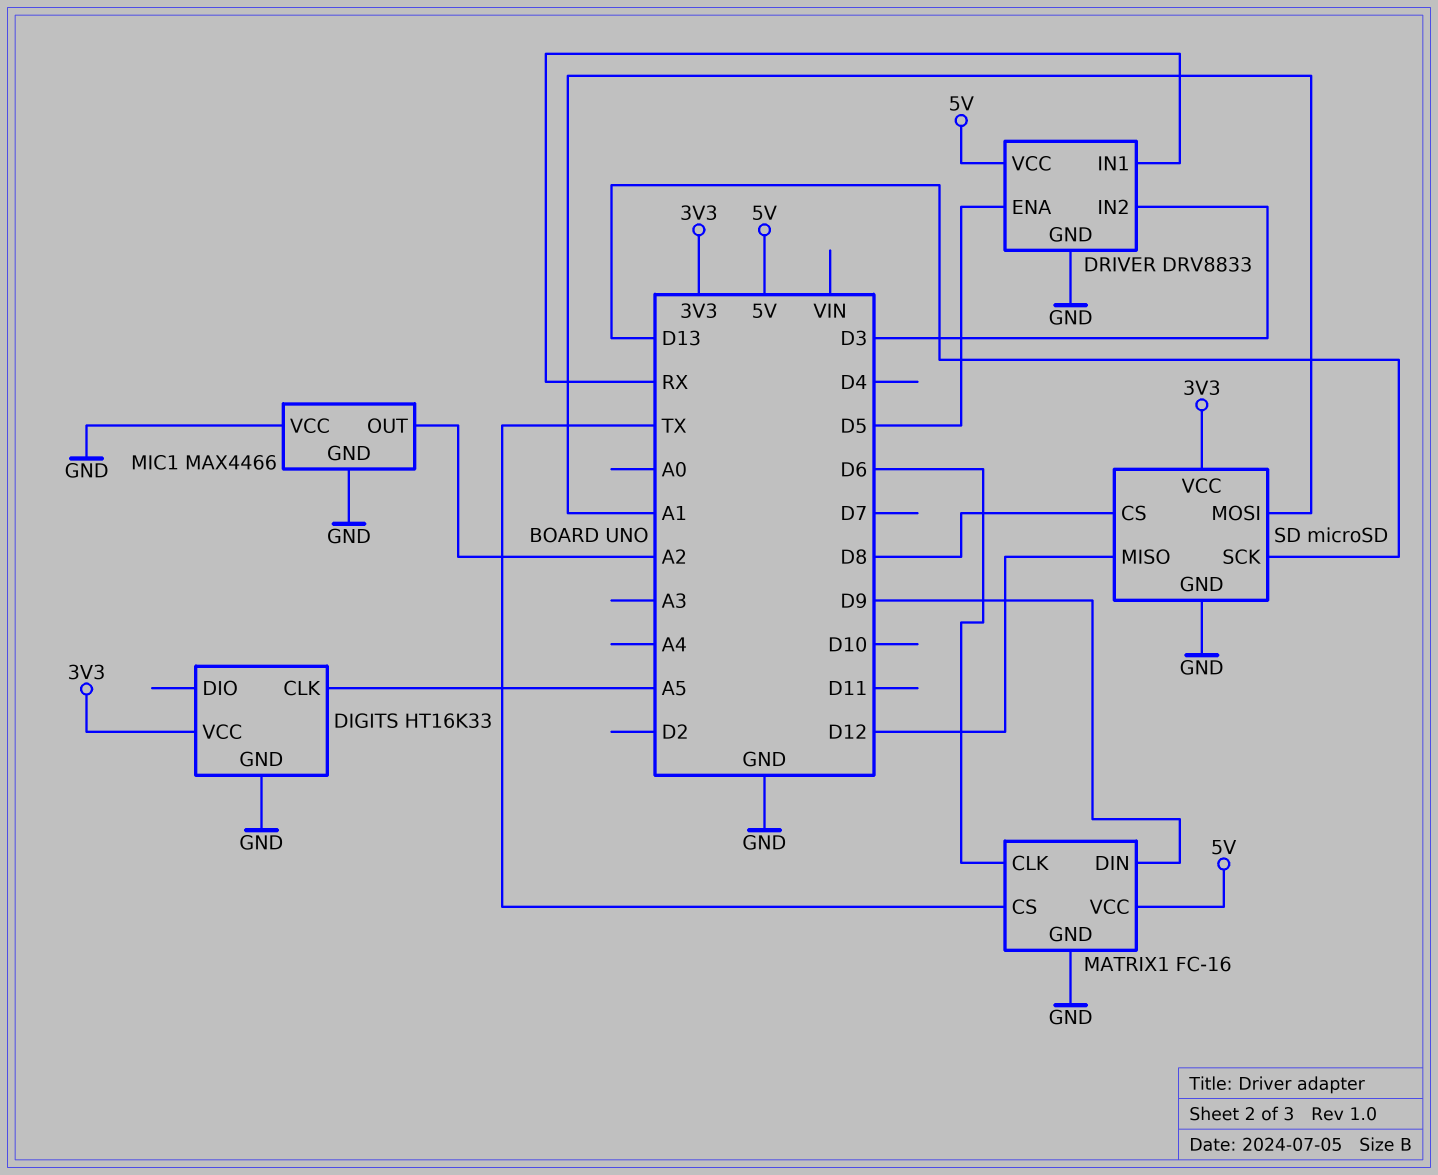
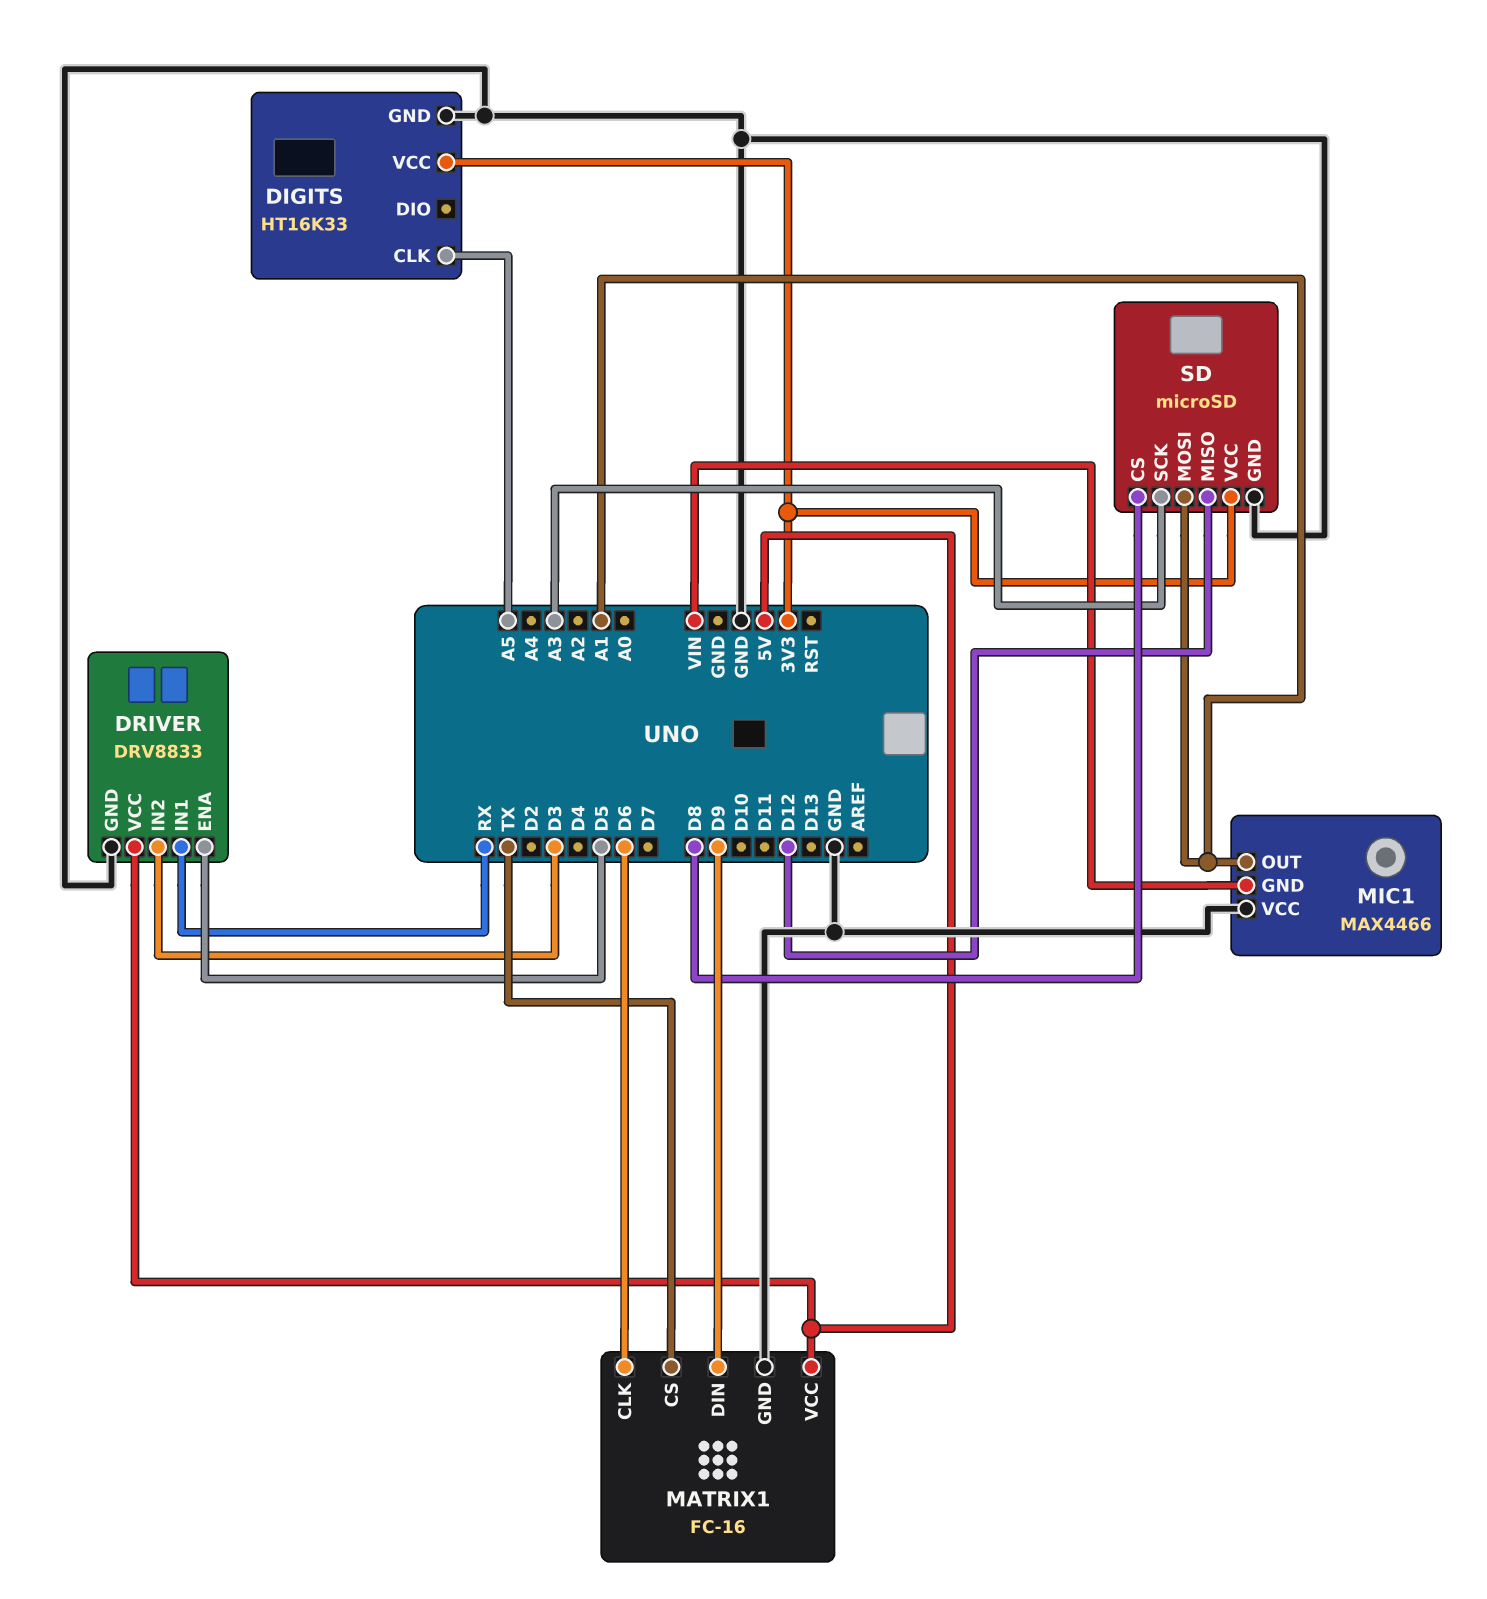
MIC1 pin GND: GND -> VIN
MIC1 pin OUT: A2 -> A1
SD pin SCK: D13 -> A3

